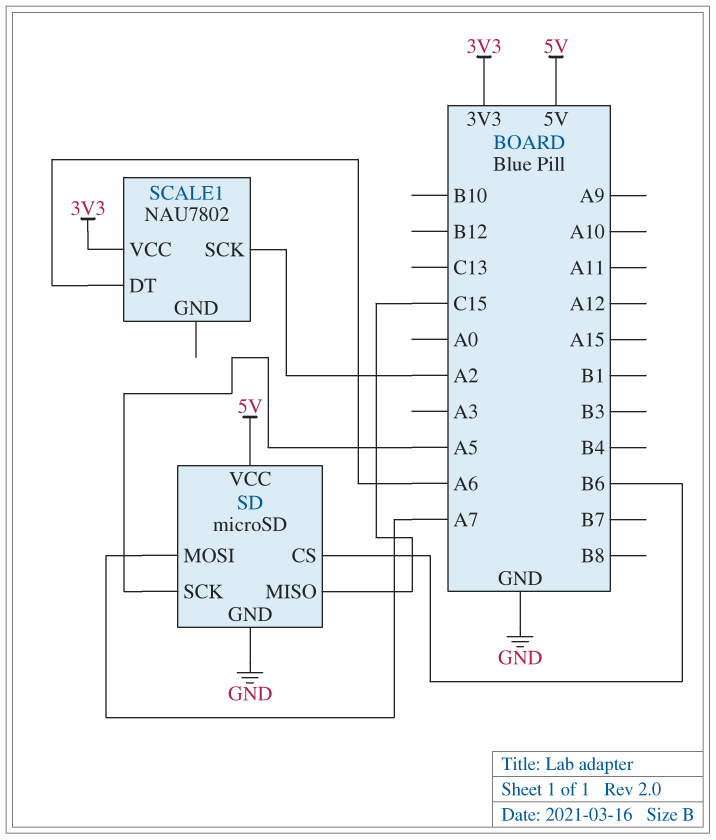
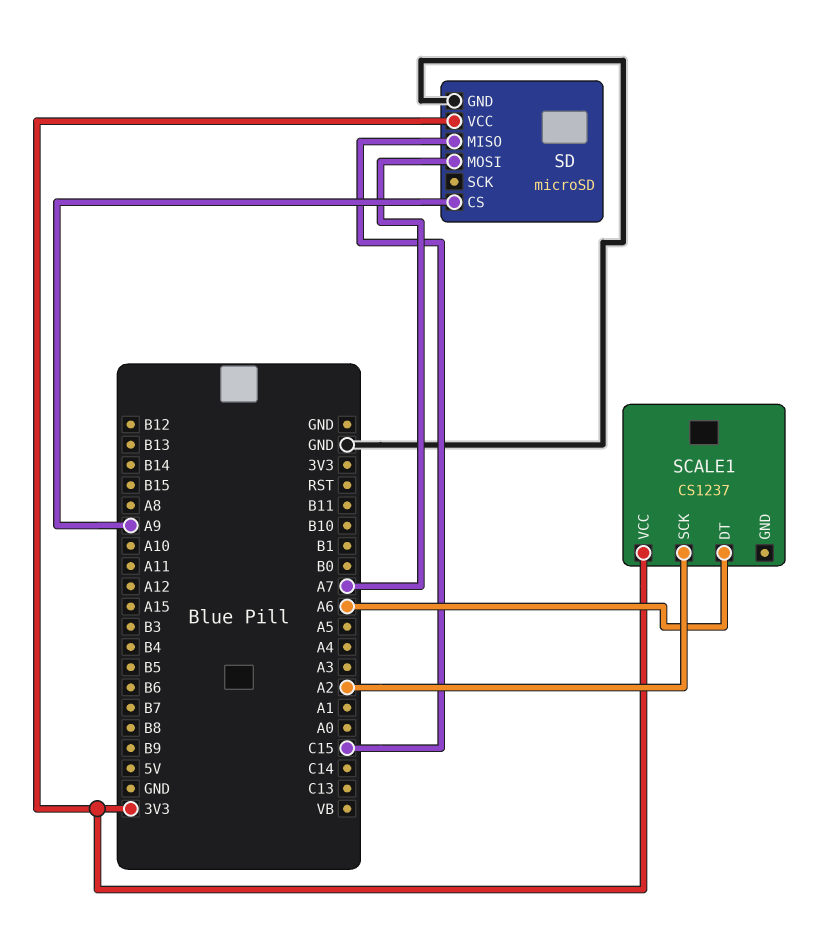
SCALE1: NAU7802 -> CS1237
SD pin CS: B6 -> A9
SD pin SCK: A5 -> none
SD pin VCC: 5V -> 3V3

